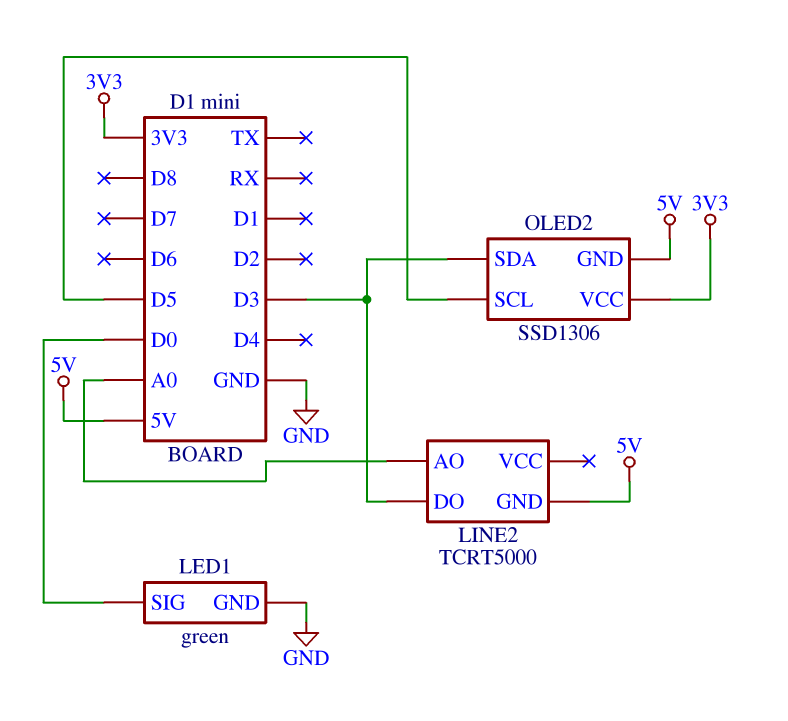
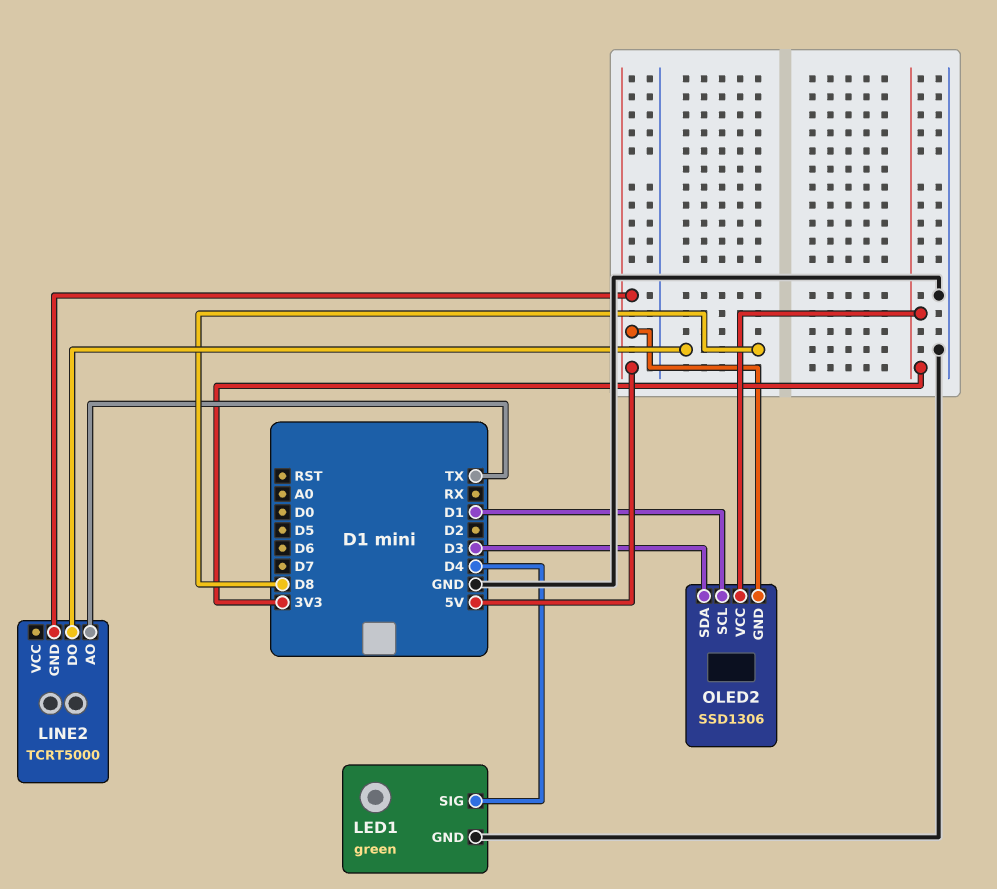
LED1 pin SIG: D0 -> D4
LINE2 pin AO: A0 -> TX
LINE2 pin DO: D3 -> D8
OLED2 pin SCL: D5 -> D1

